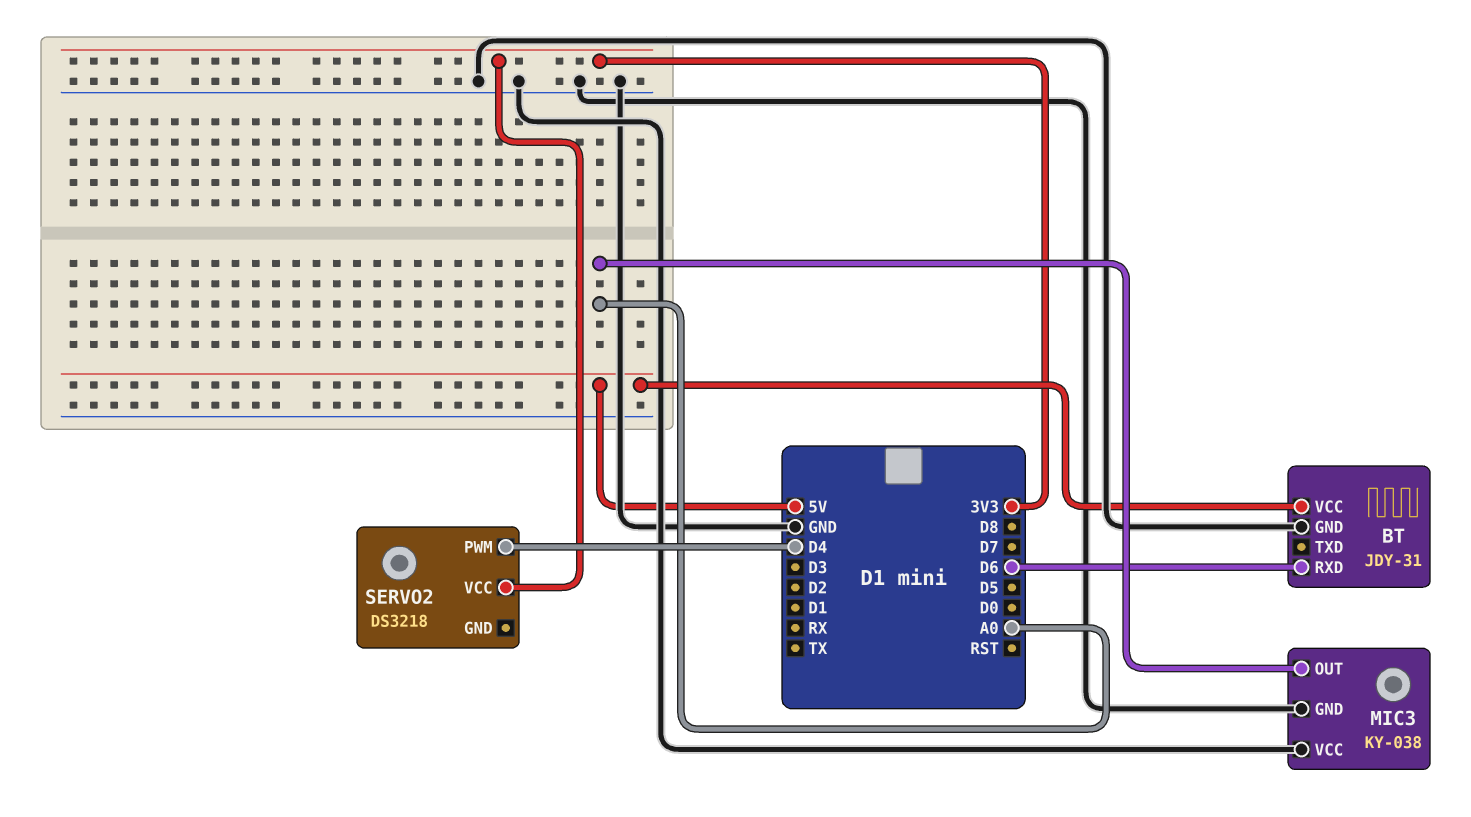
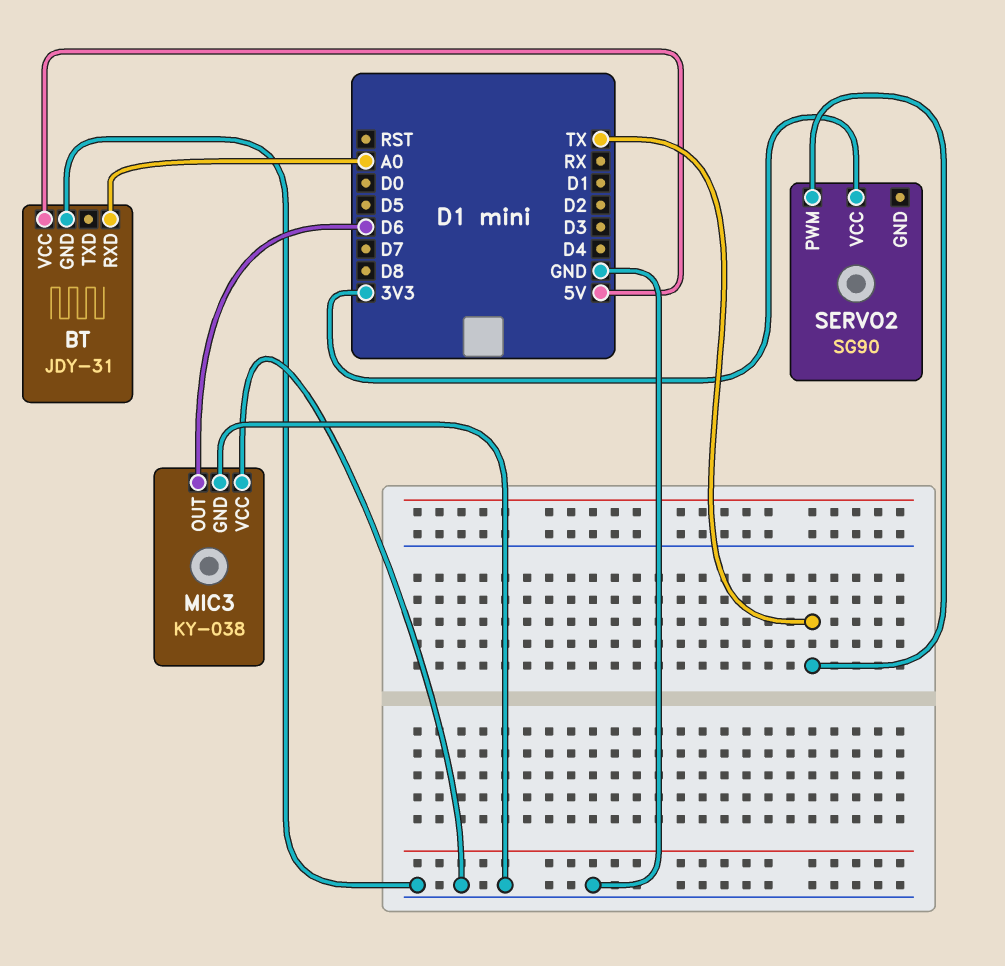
BT pin RXD: D6 -> A0
MIC3 pin OUT: A0 -> D6
SERVO2: DS3218 -> SG90
SERVO2 pin PWM: D4 -> TX

